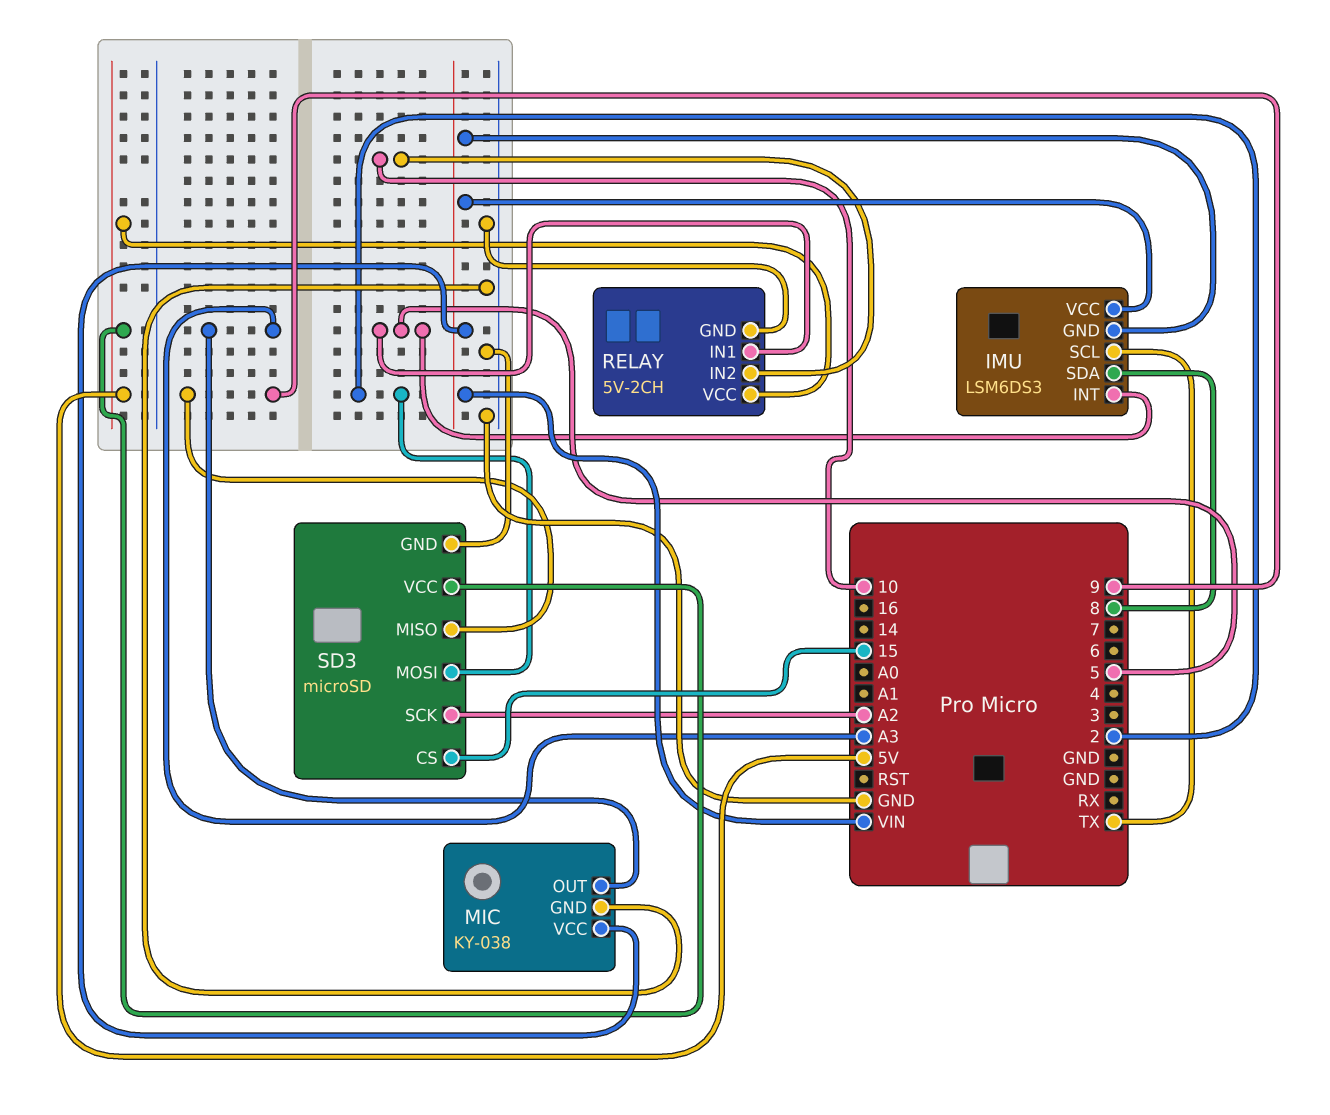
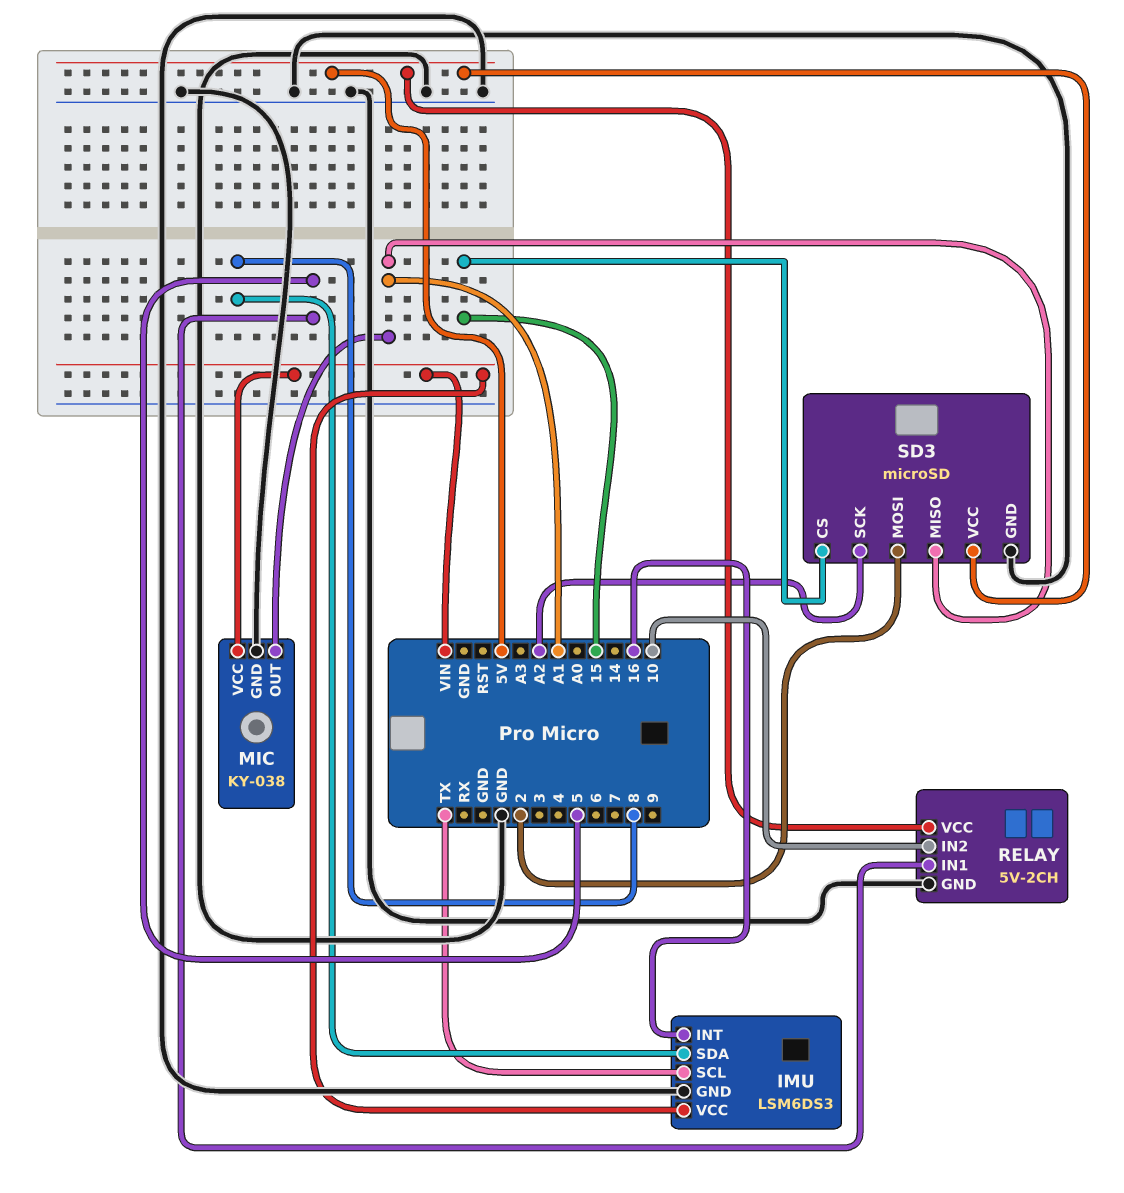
IMU pin GND: VIN -> GND
IMU pin INT: 5 -> 16
MIC pin OUT: A3 -> A1
SD3 pin MISO: 9 -> A1

